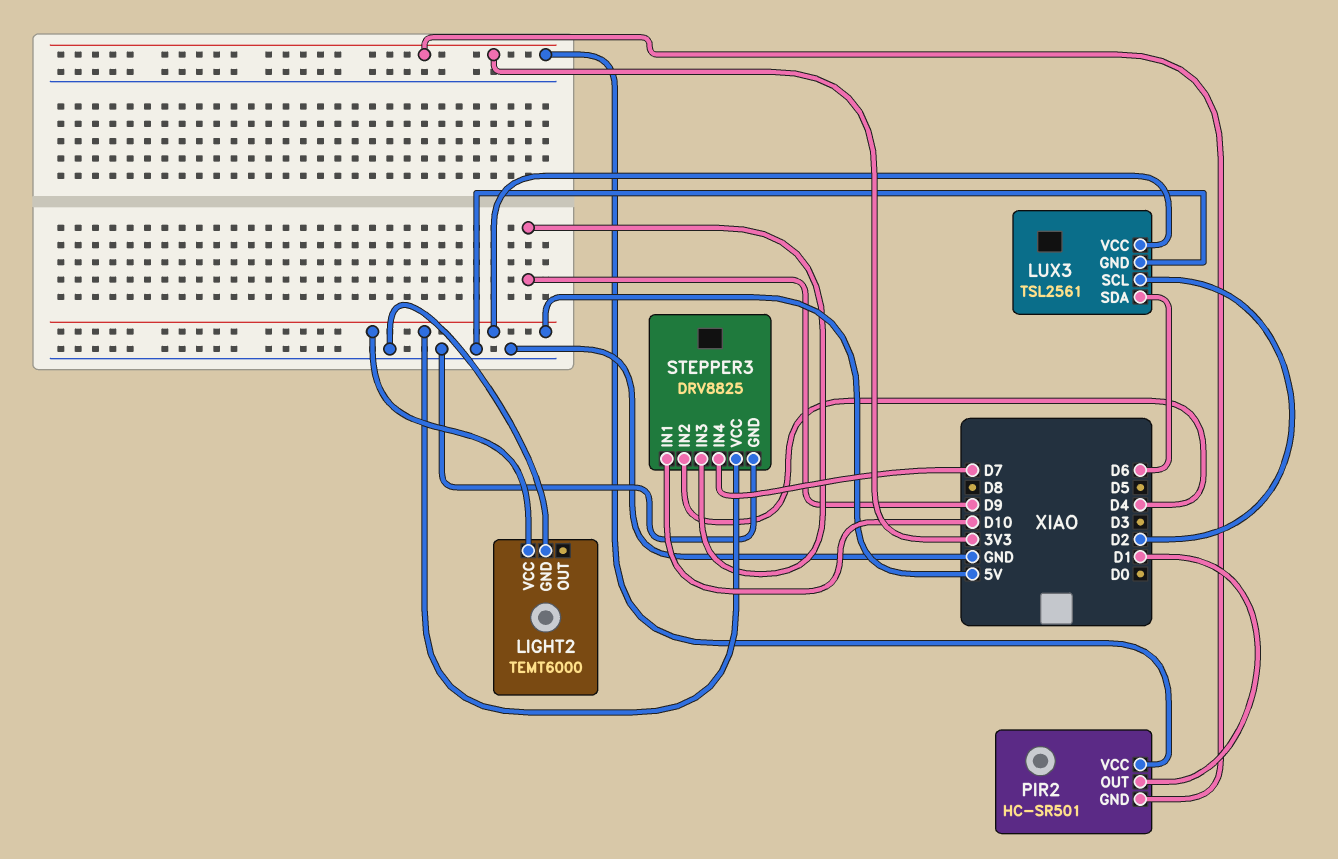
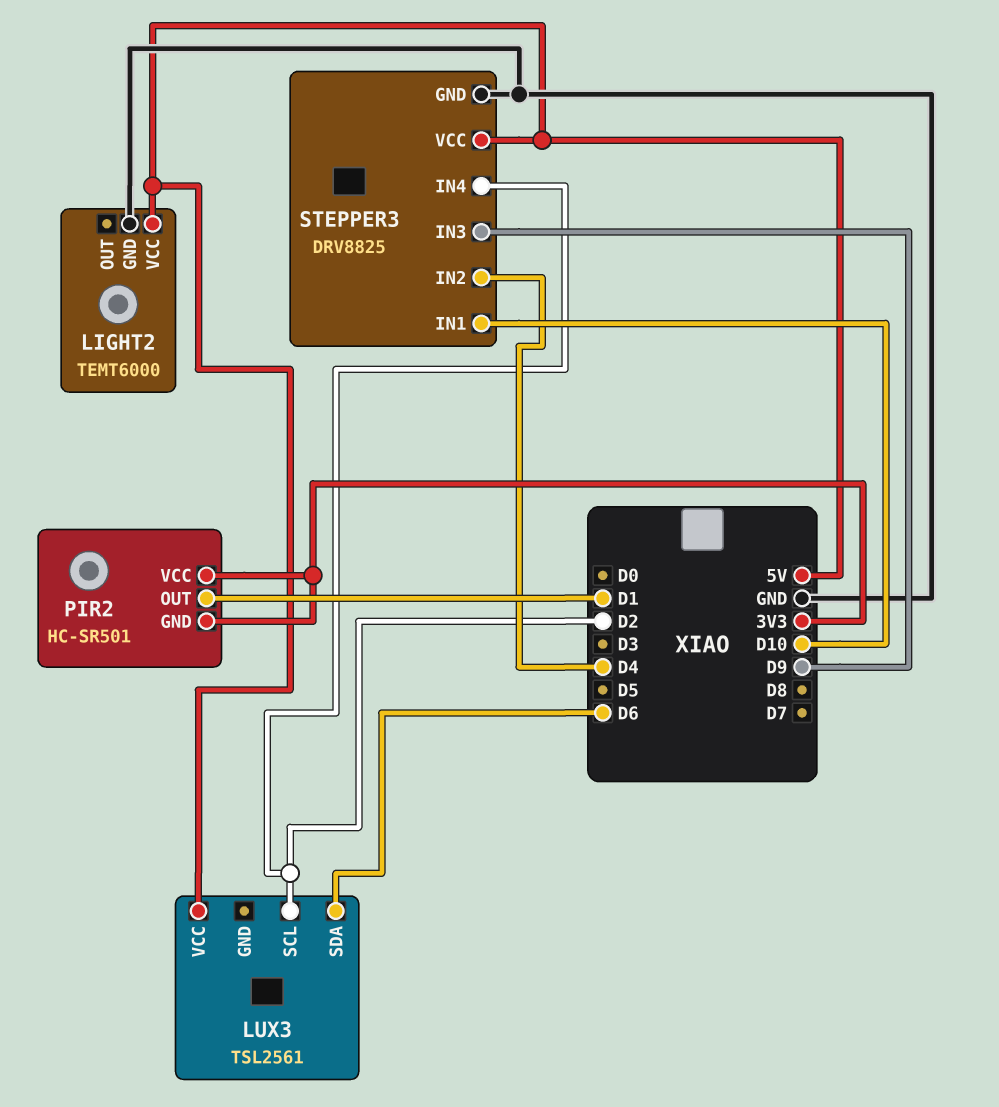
LUX3 pin GND: GND -> none
STEPPER3 pin IN4: D7 -> D2

